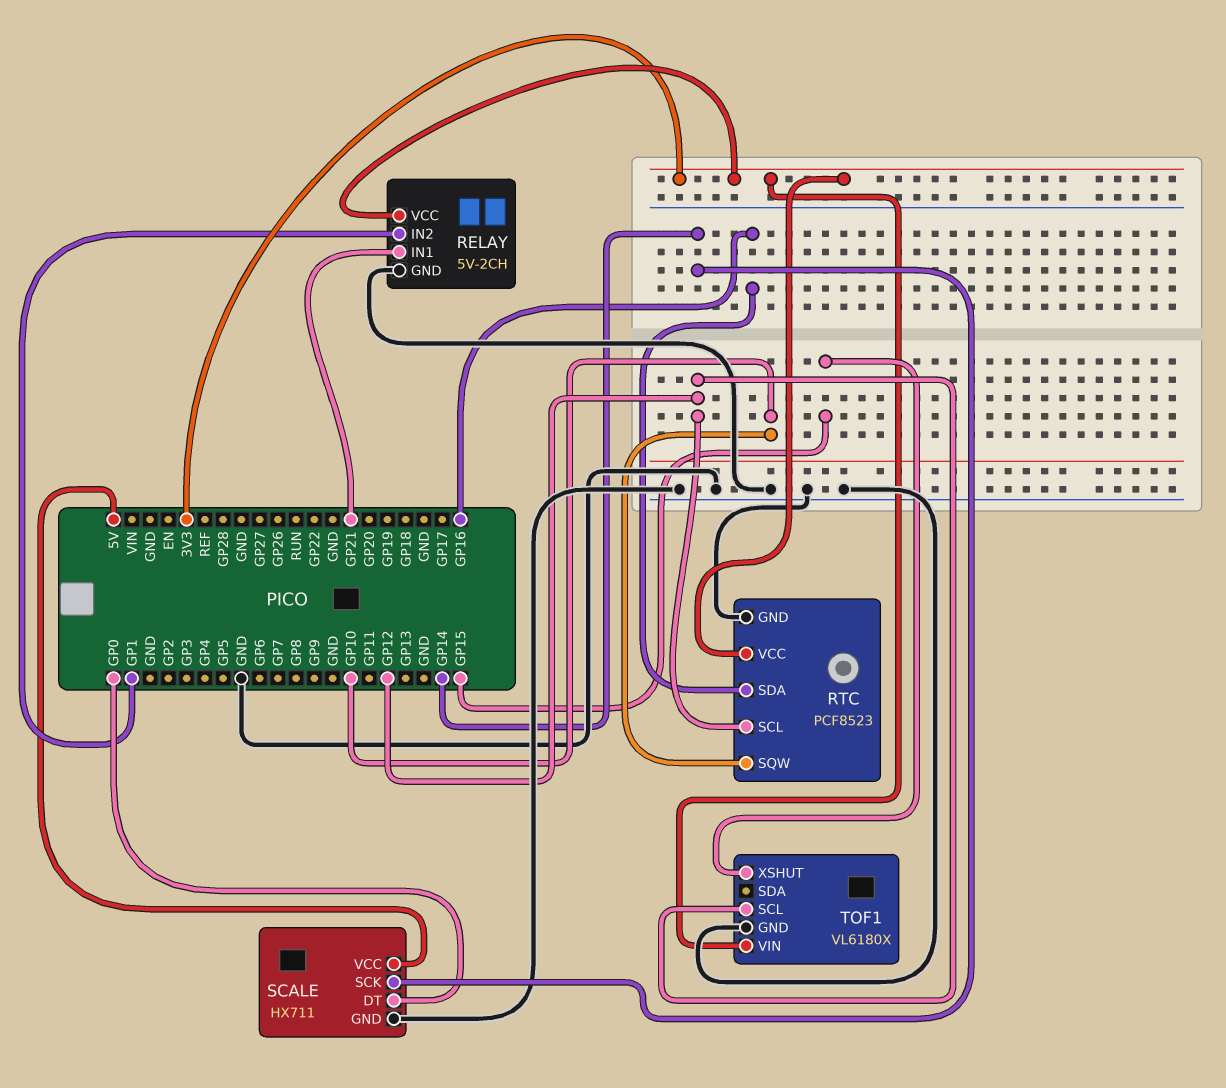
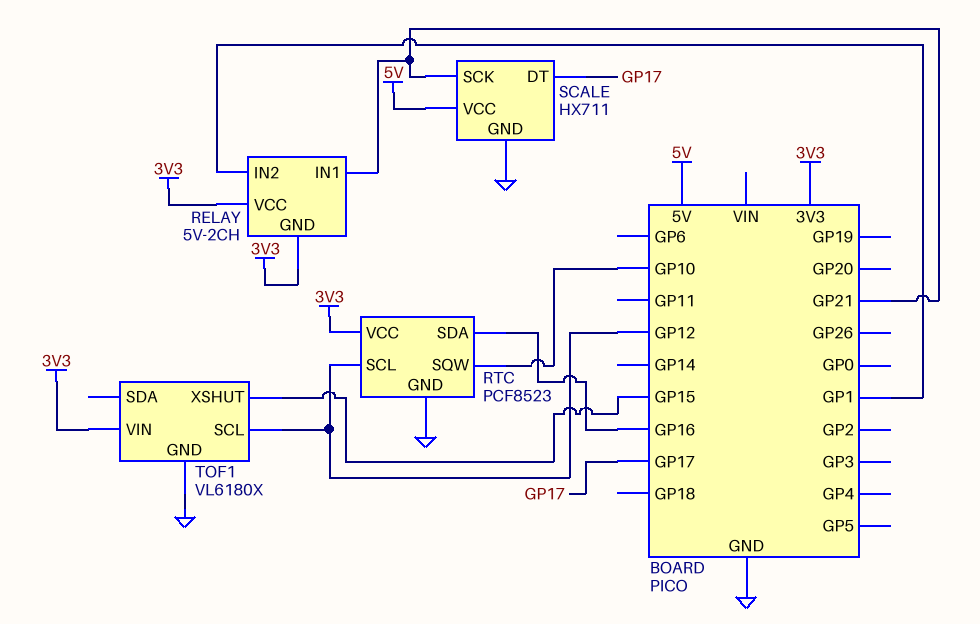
RELAY pin GND: GND -> 3V3
SCALE pin DT: GP0 -> GP17
SCALE pin SCK: GP14 -> GP21

